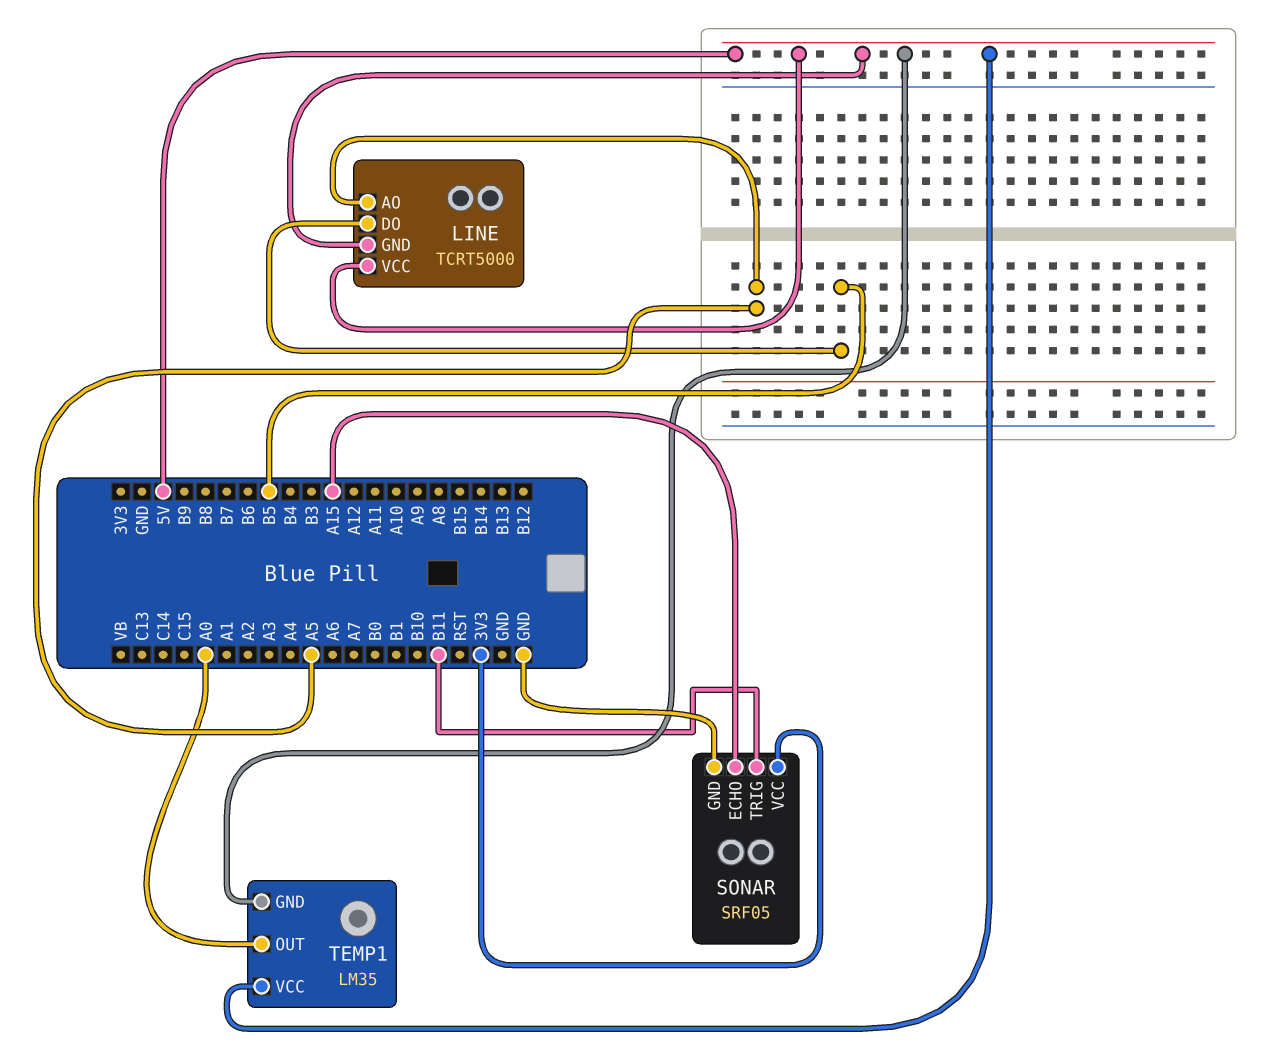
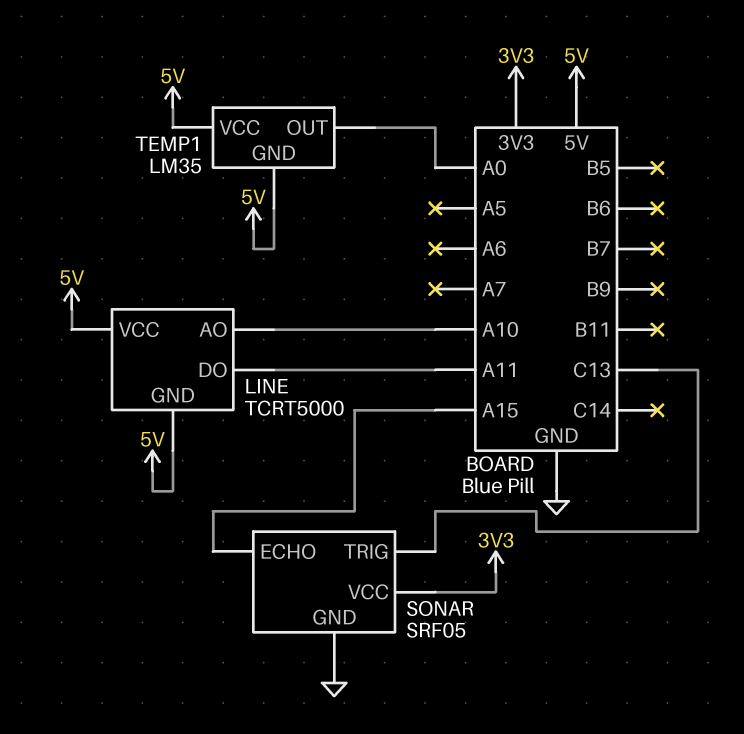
LINE pin AO: A5 -> A10
LINE pin DO: B5 -> A11
SONAR pin TRIG: B11 -> C13

